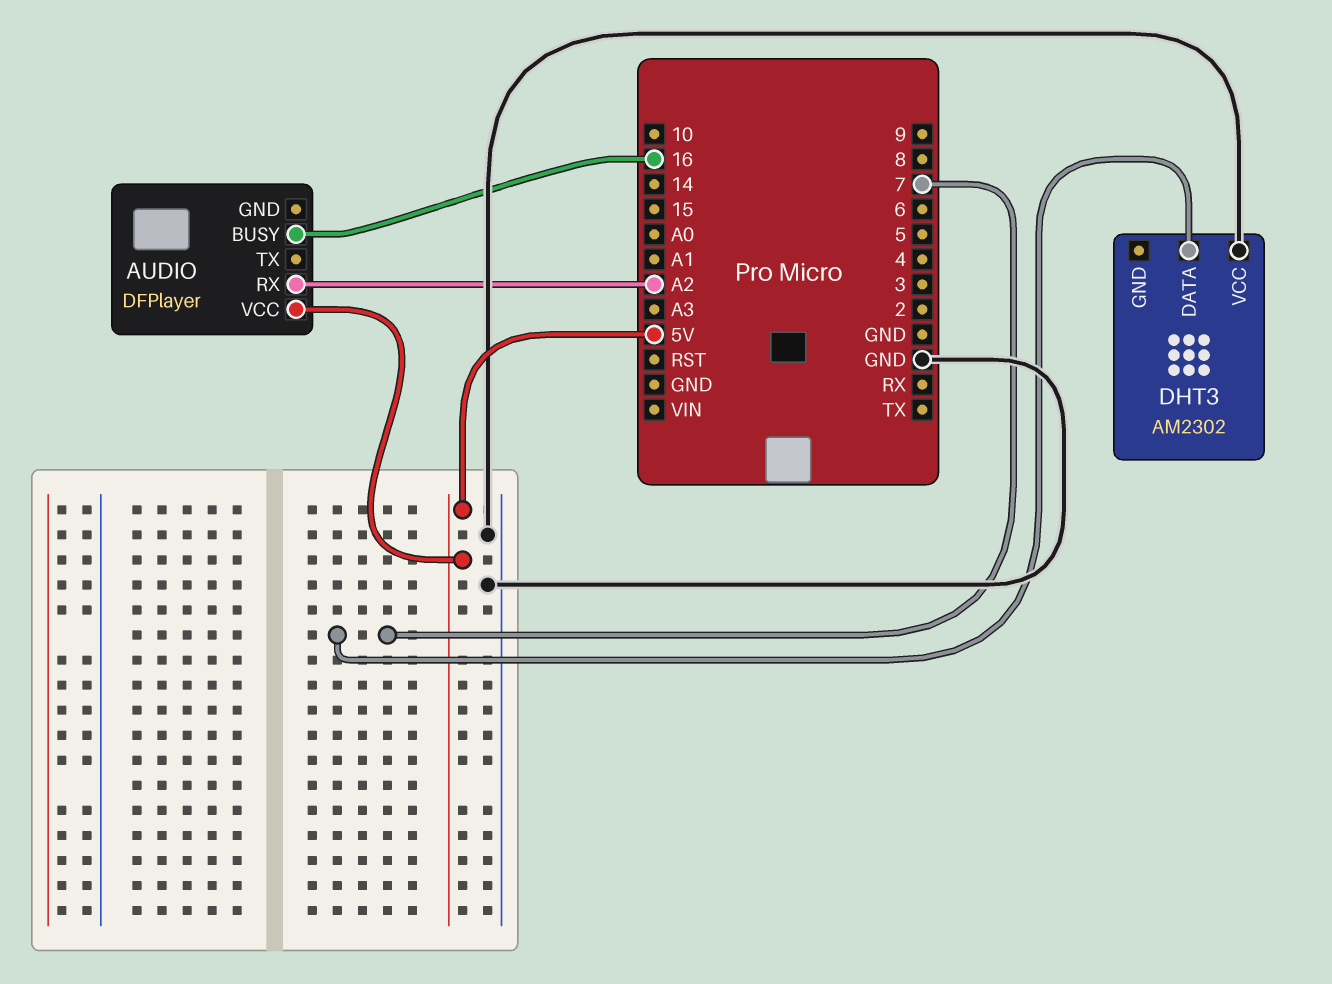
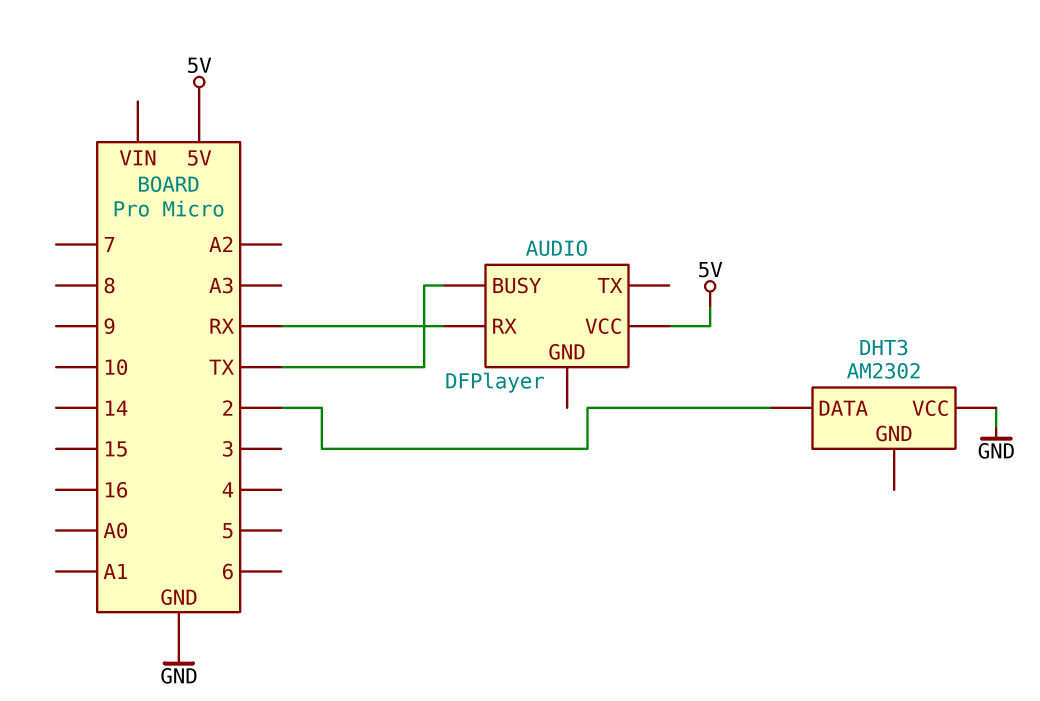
AUDIO pin BUSY: 16 -> TX
AUDIO pin RX: A2 -> RX
DHT3 pin DATA: 7 -> 2

